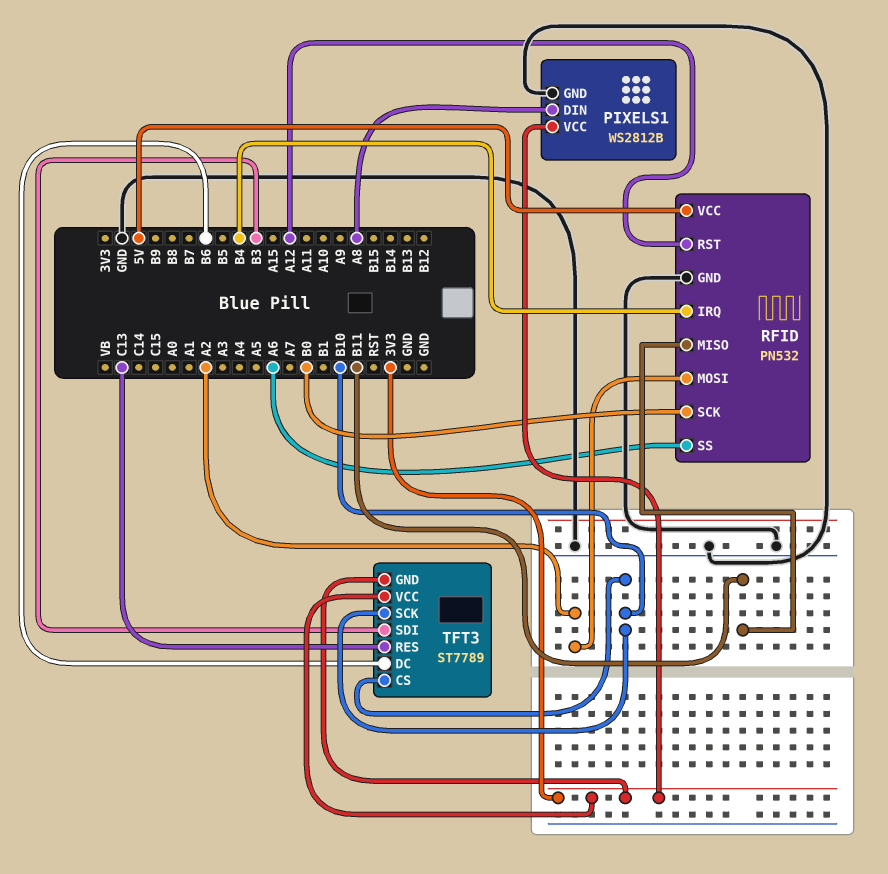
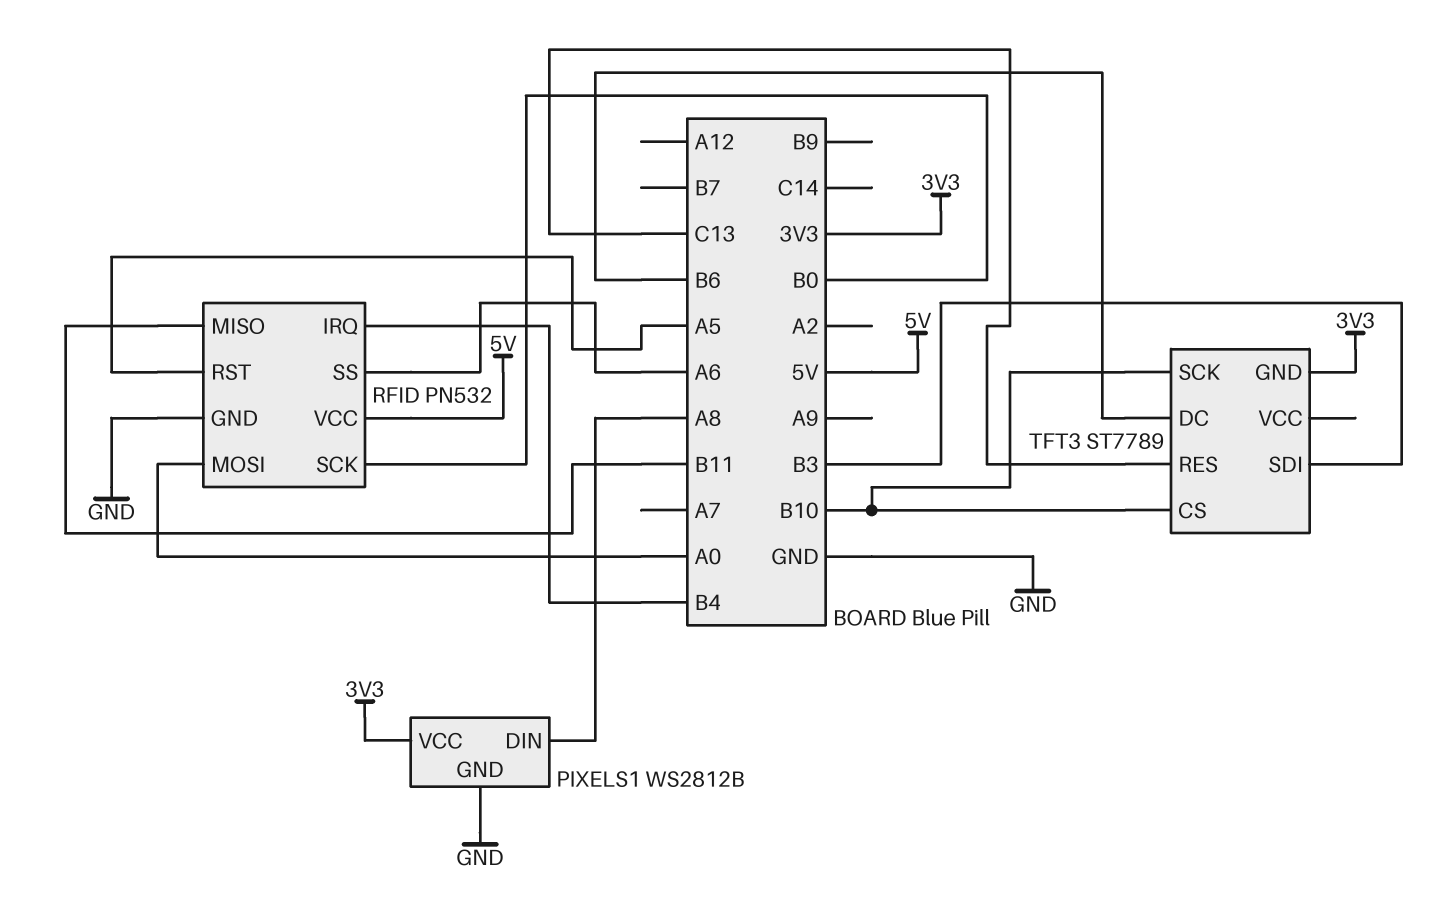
RFID pin MOSI: A2 -> A0
RFID pin RST: A12 -> A5
TFT3 pin VCC: 3V3 -> none

